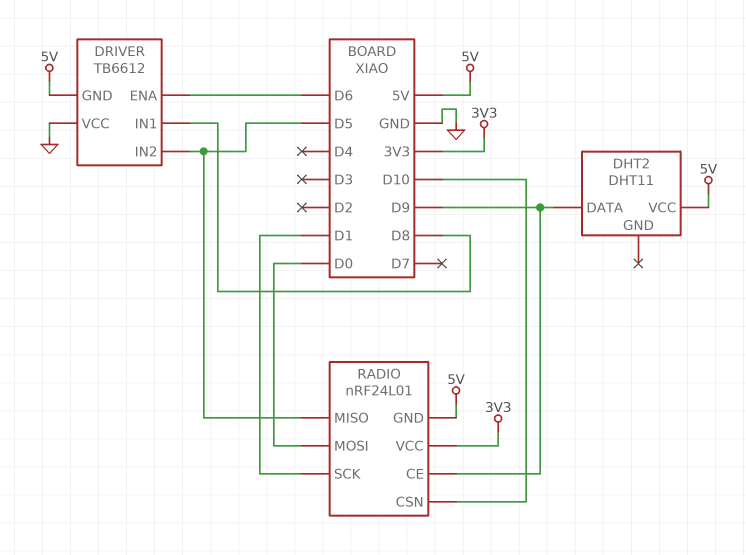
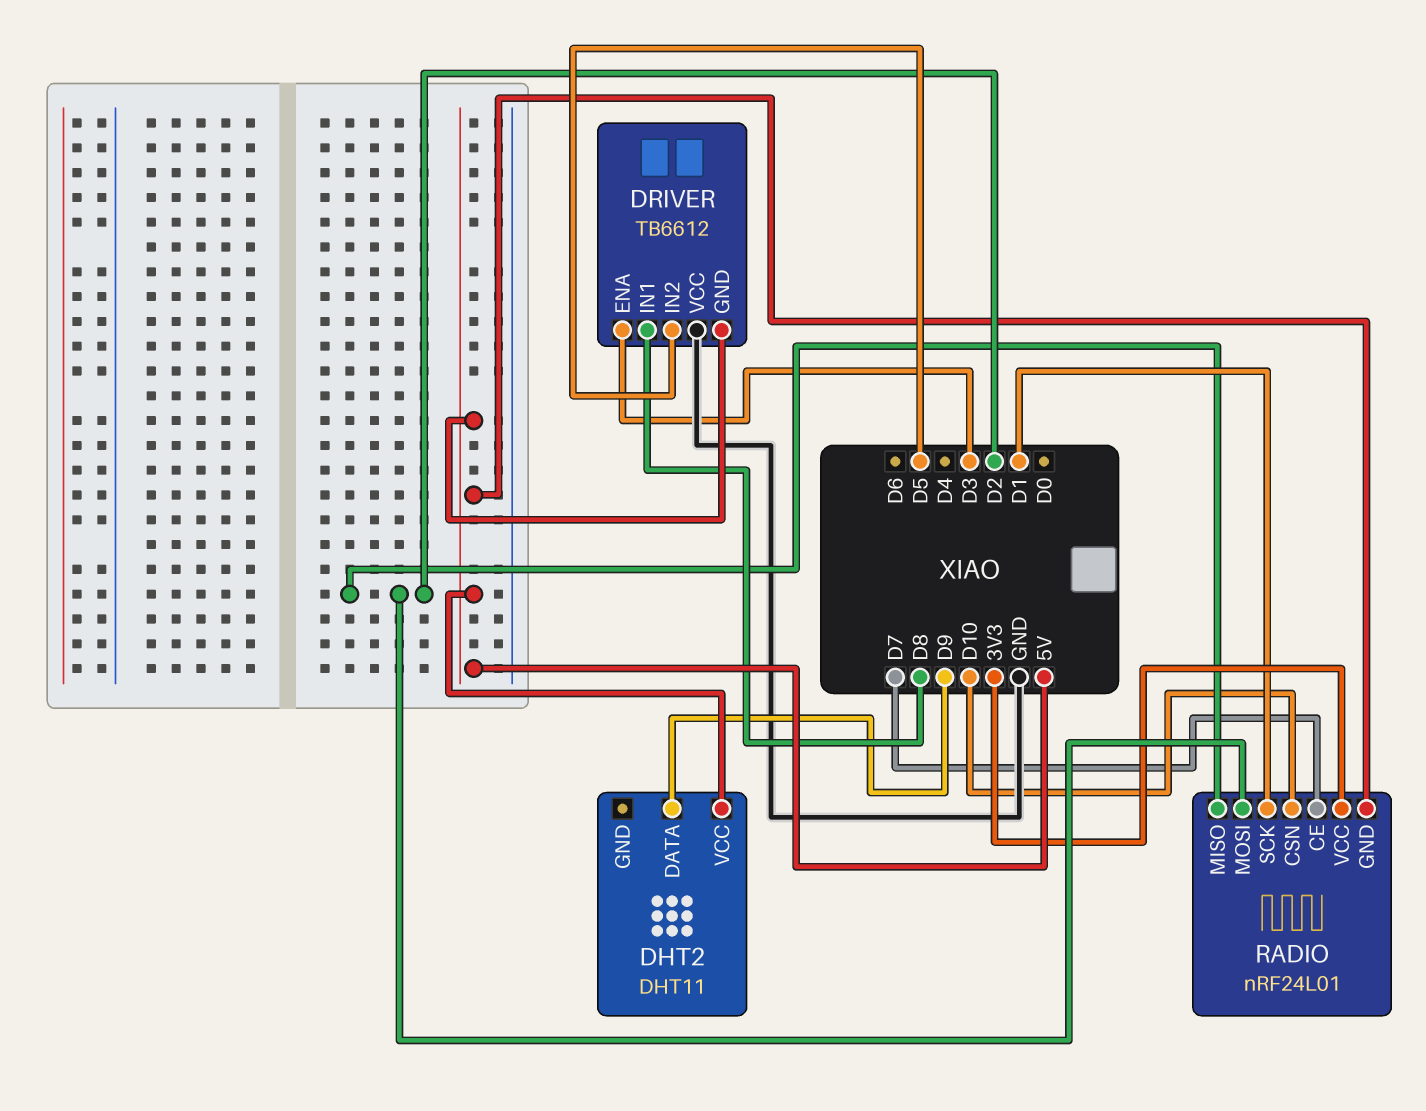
DRIVER pin ENA: D6 -> D3
RADIO pin CE: D9 -> D7
RADIO pin MISO: D5 -> D2
RADIO pin MOSI: D0 -> D2

